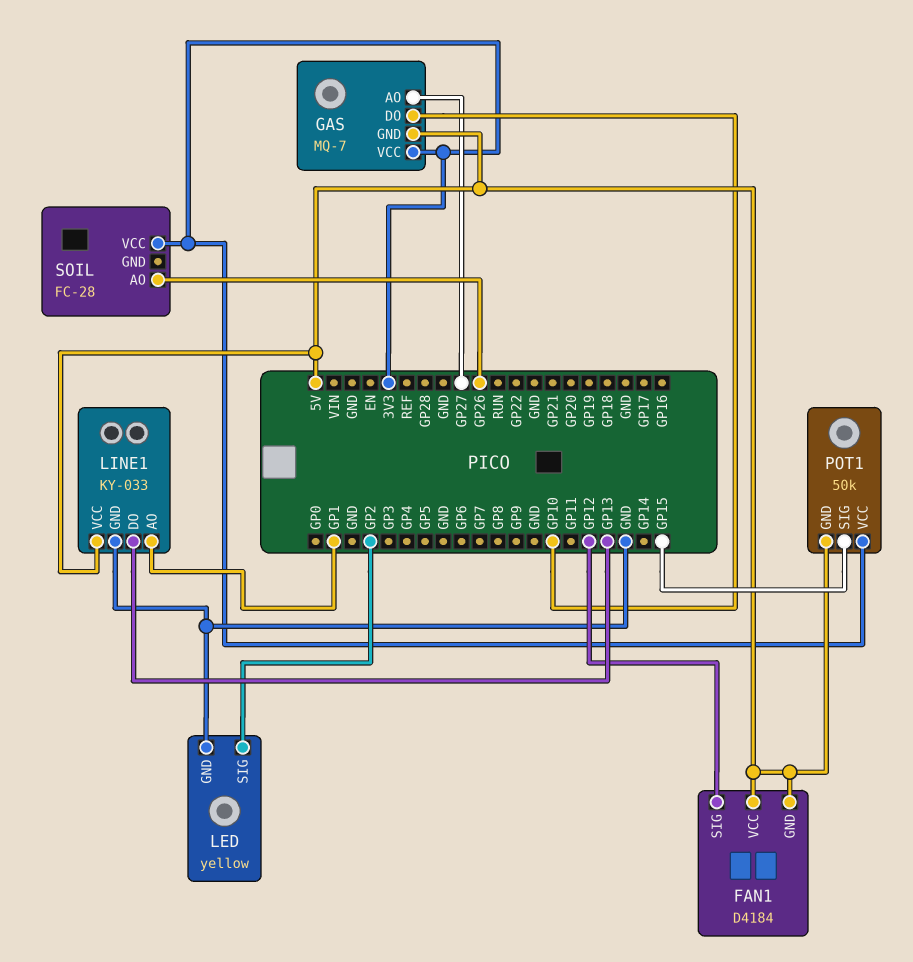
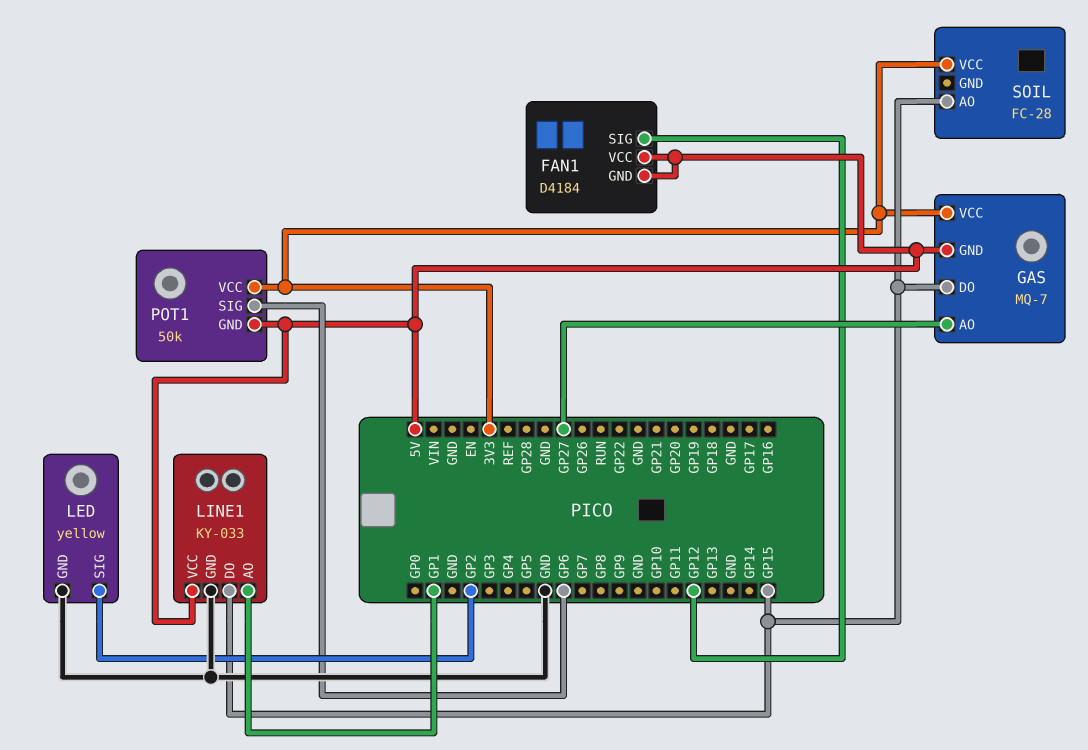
GAS pin DO: GP10 -> GP15
LINE1 pin DO: GP13 -> GP15
POT1 pin SIG: GP15 -> GP6
SOIL pin AO: GP26 -> GP15

